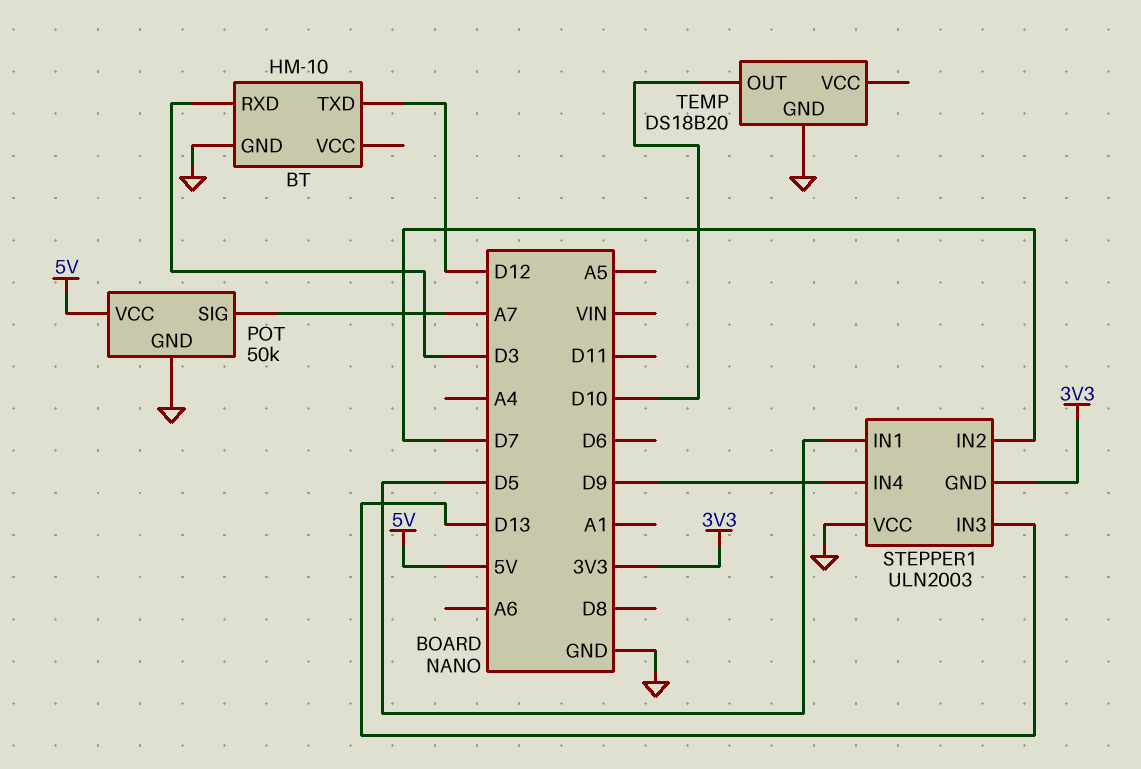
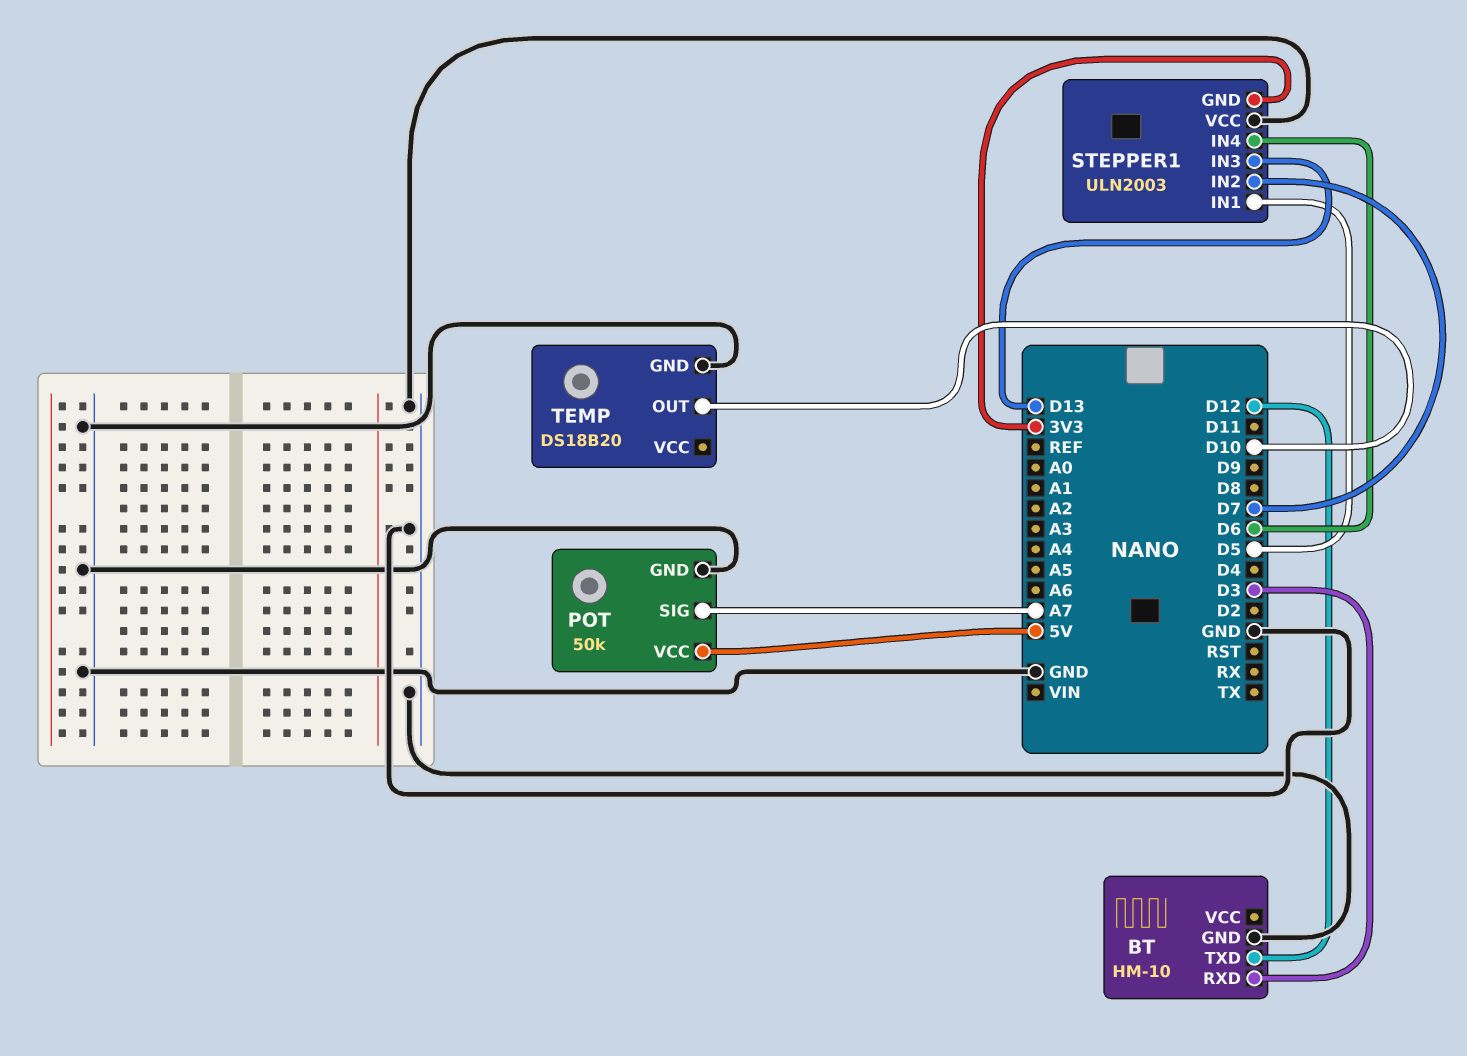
STEPPER1 pin IN4: D9 -> D6

